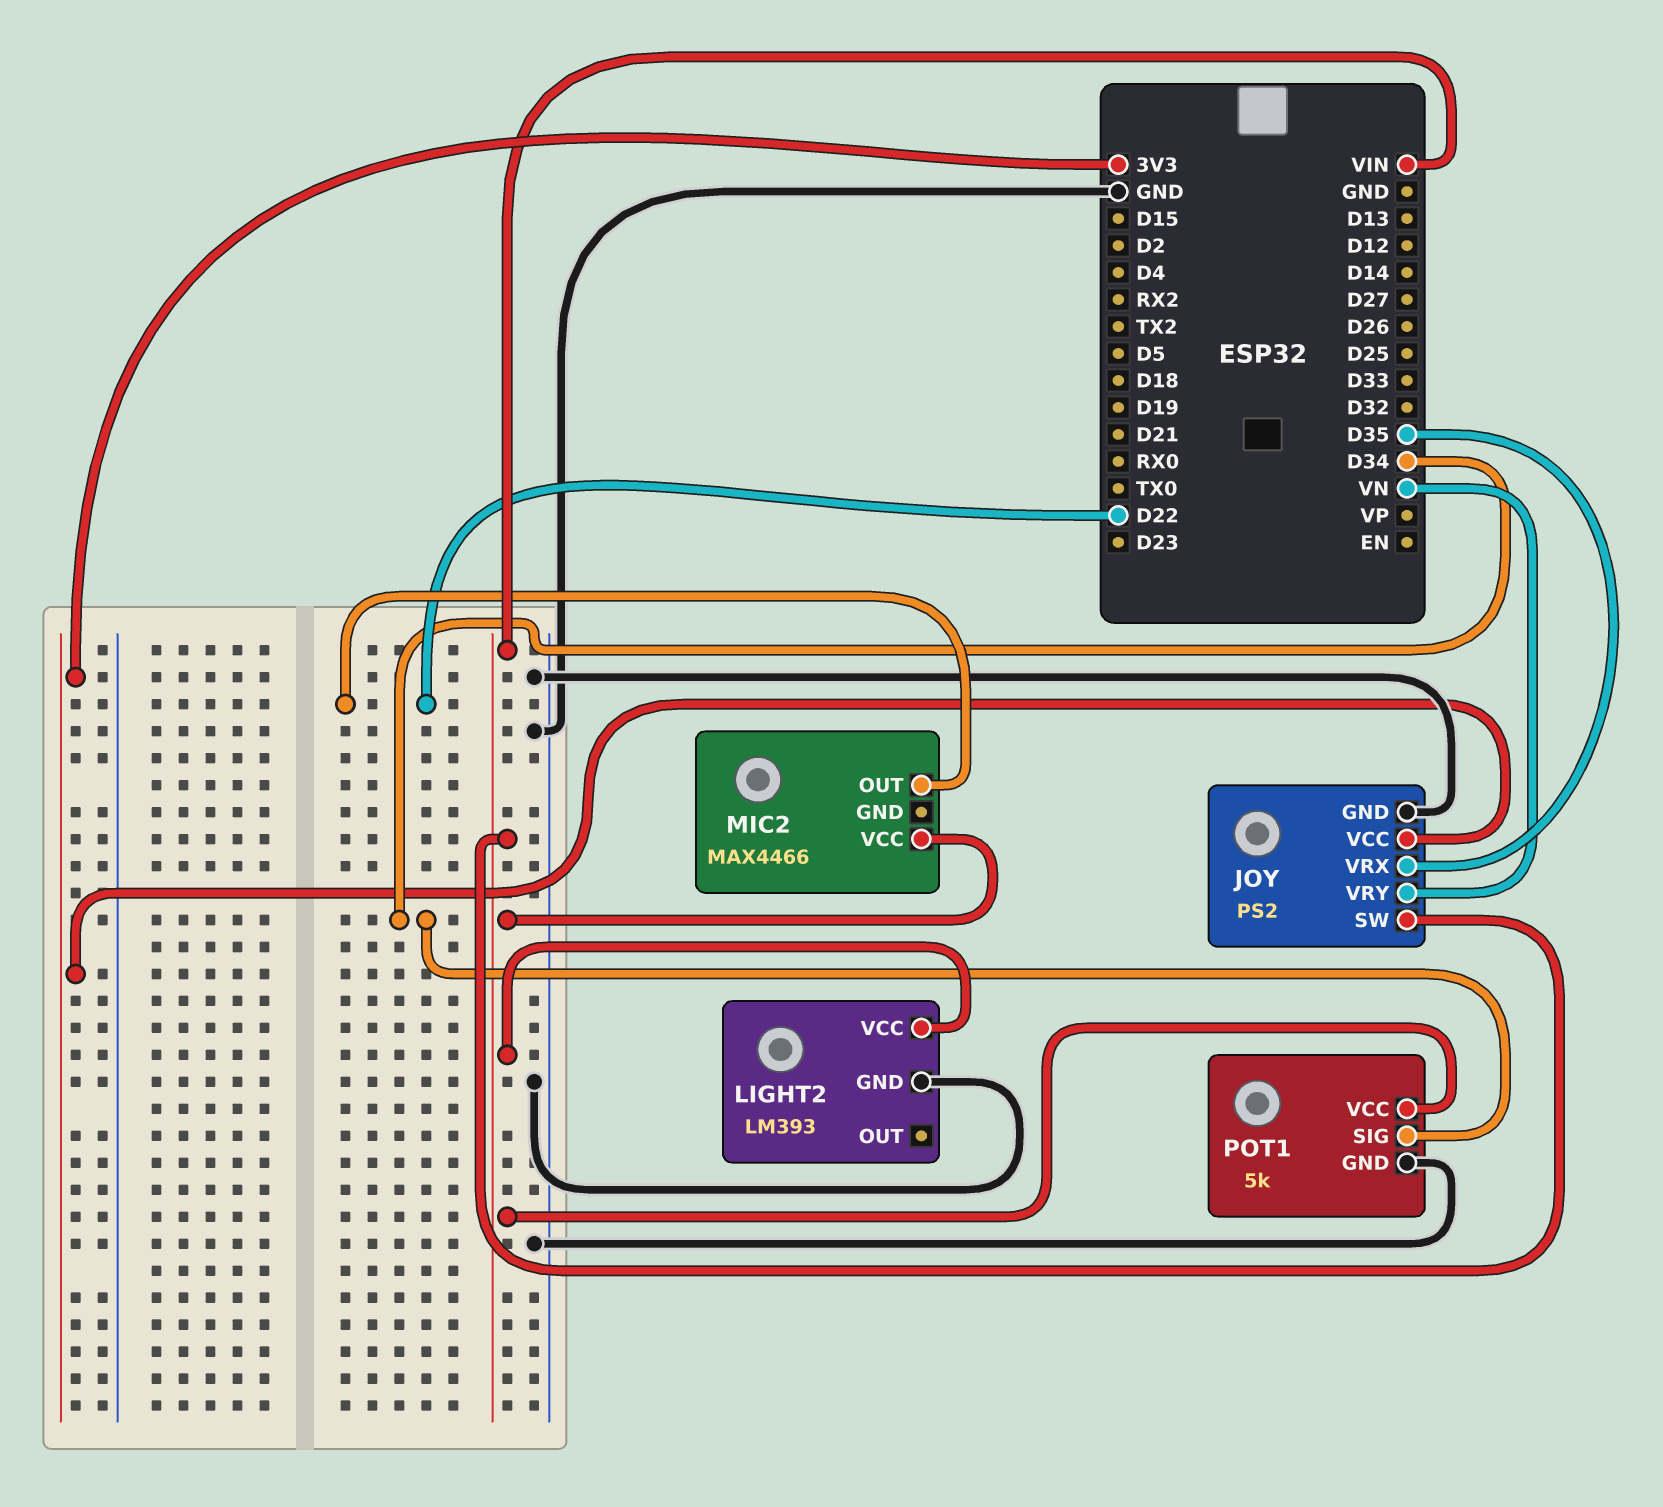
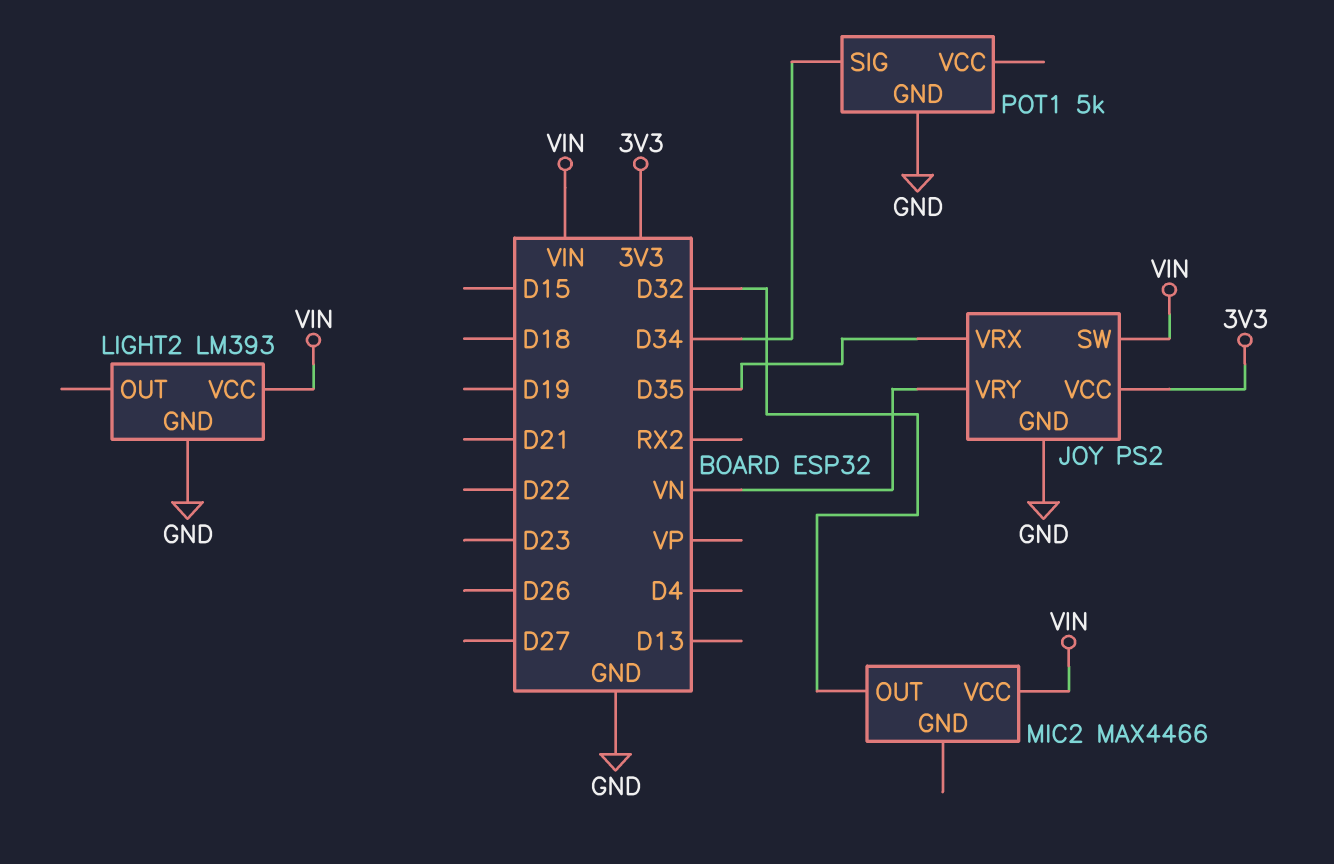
MIC2 pin OUT: D22 -> D32
POT1 pin VCC: VIN -> none

